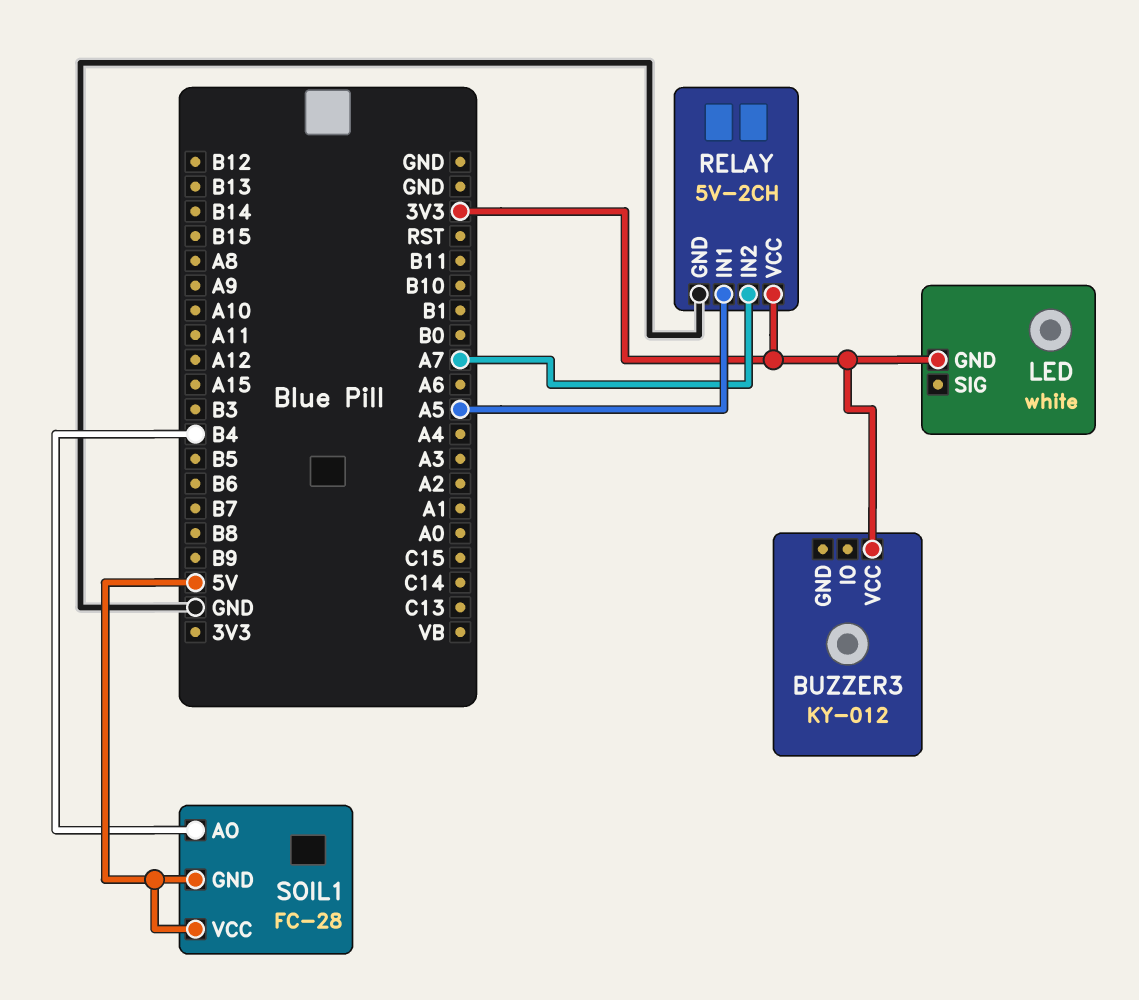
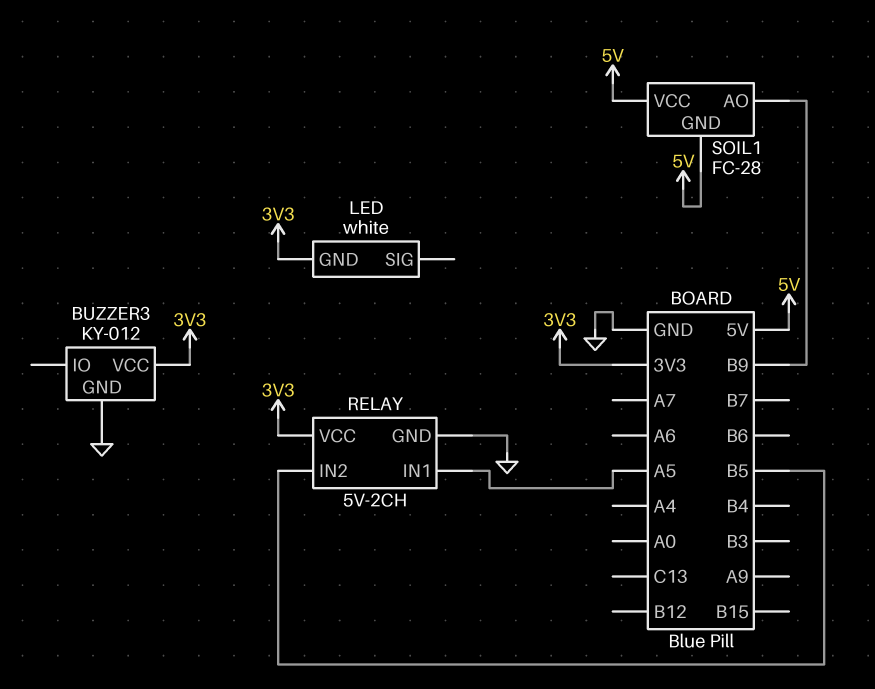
BUZZER3 pin GND: none -> GND
RELAY pin IN2: A7 -> B5
SOIL1 pin AO: B4 -> B9

